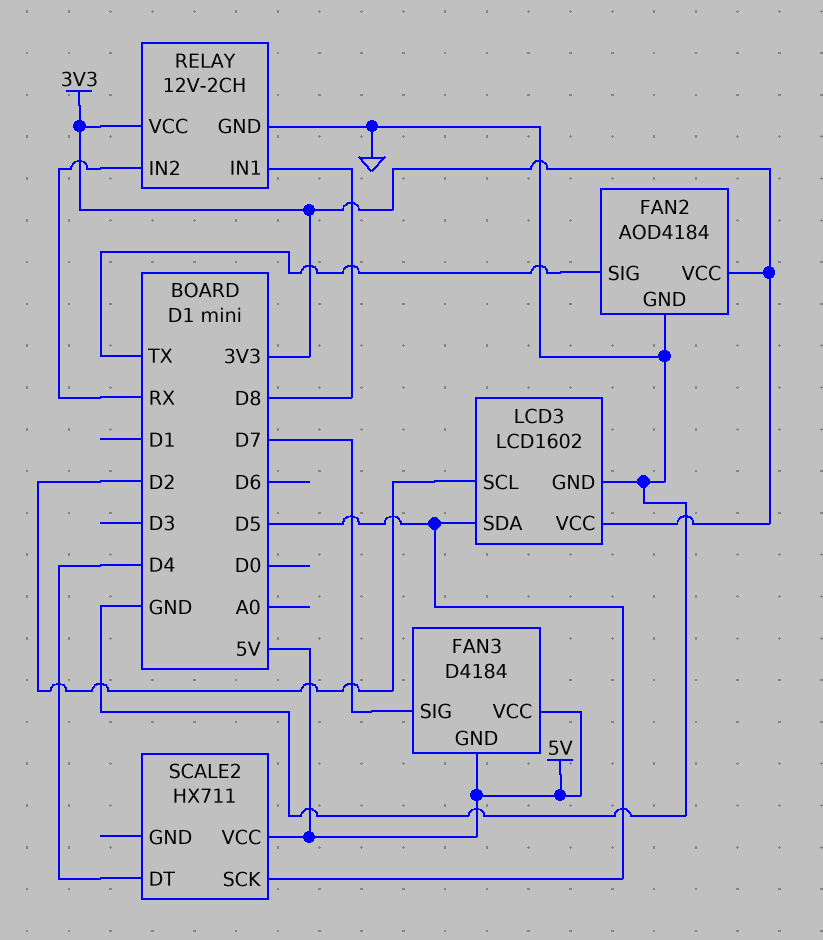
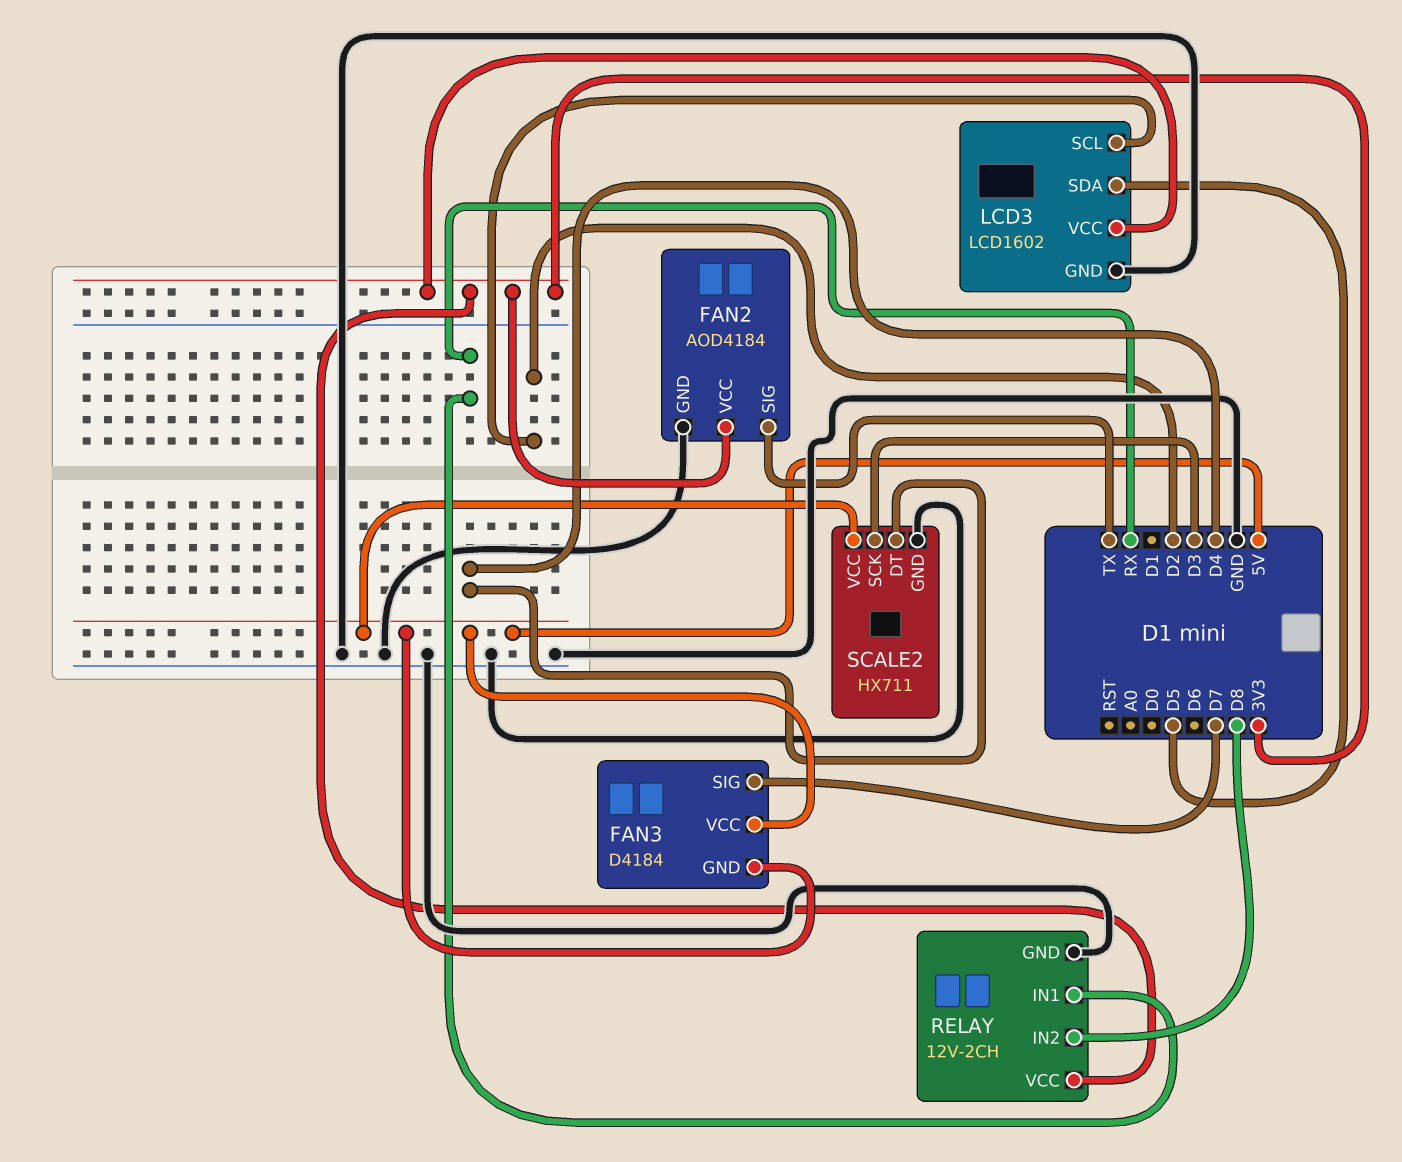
RELAY pin IN1: D8 -> RX
RELAY pin IN2: RX -> D8
SCALE2 pin GND: none -> GND
SCALE2 pin SCK: D5 -> D3

